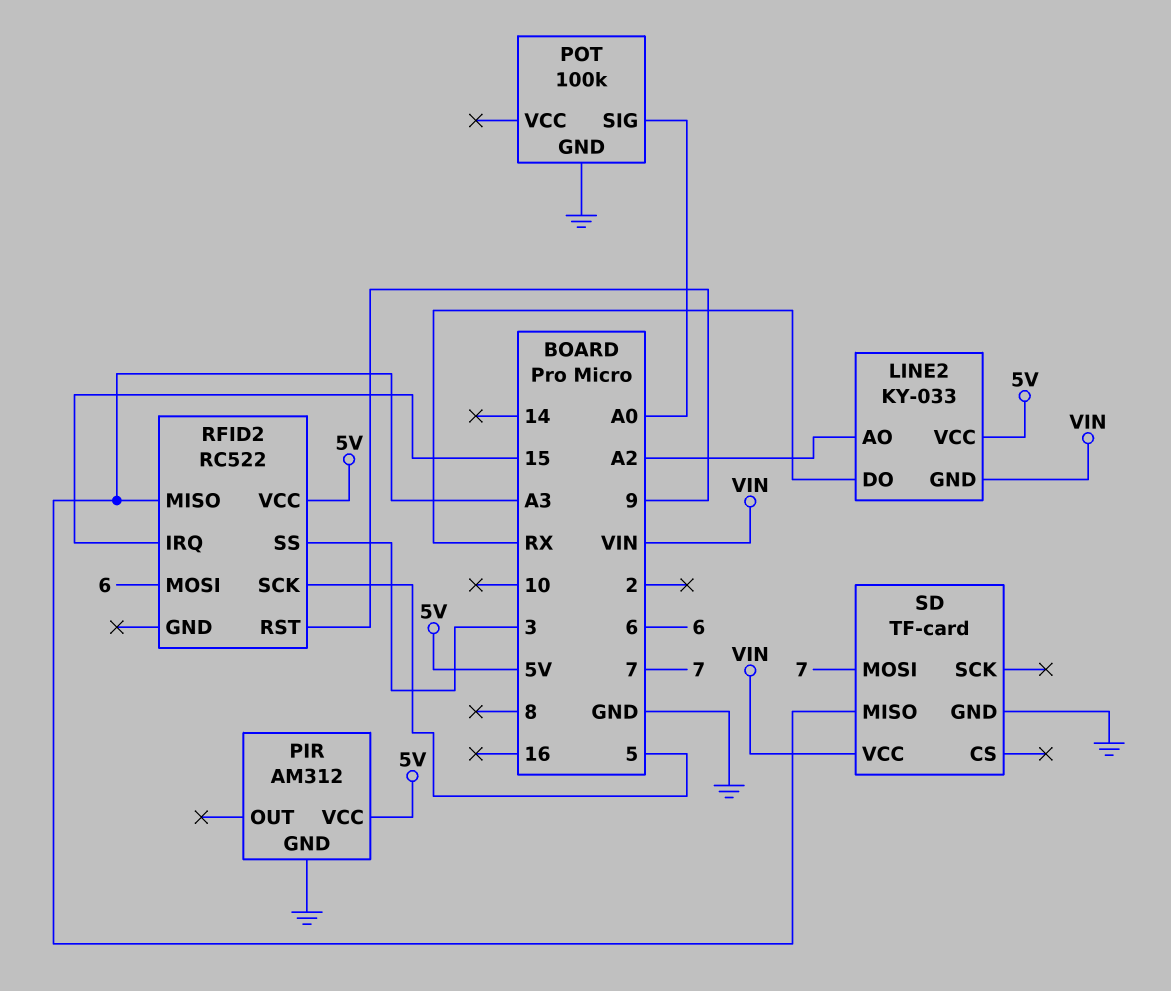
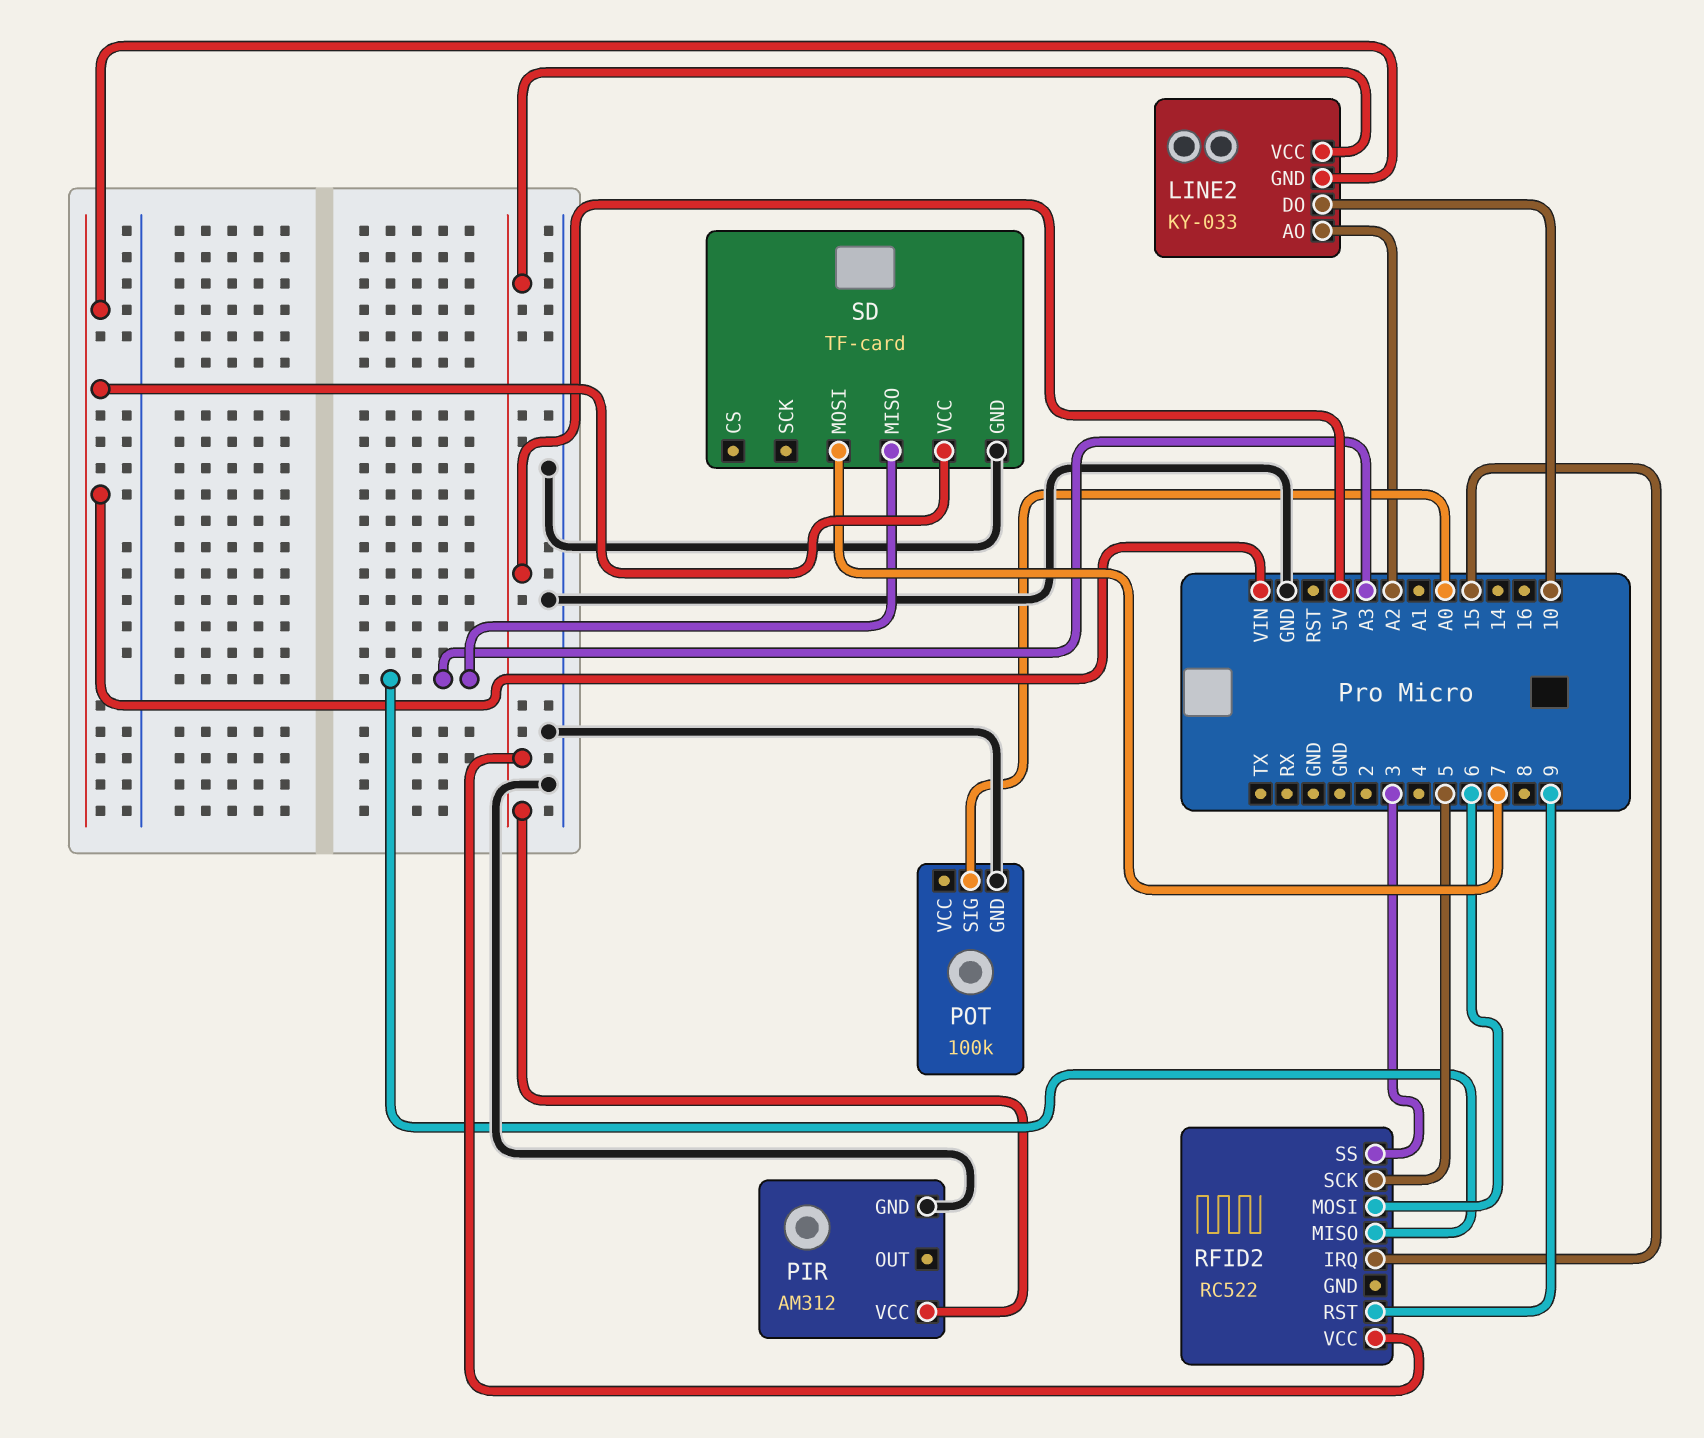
LINE2 pin DO: RX -> 10

